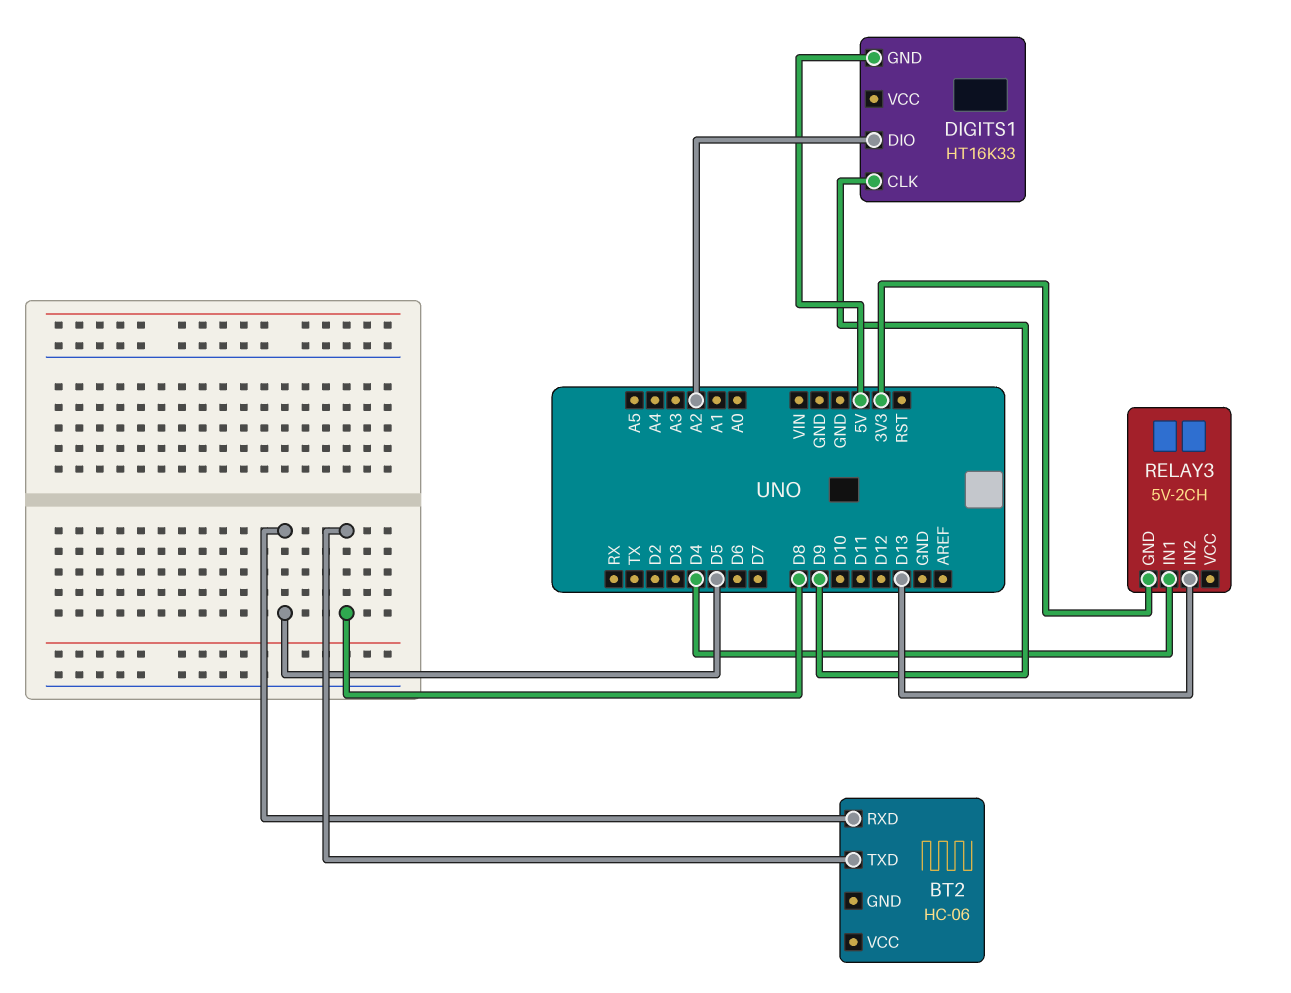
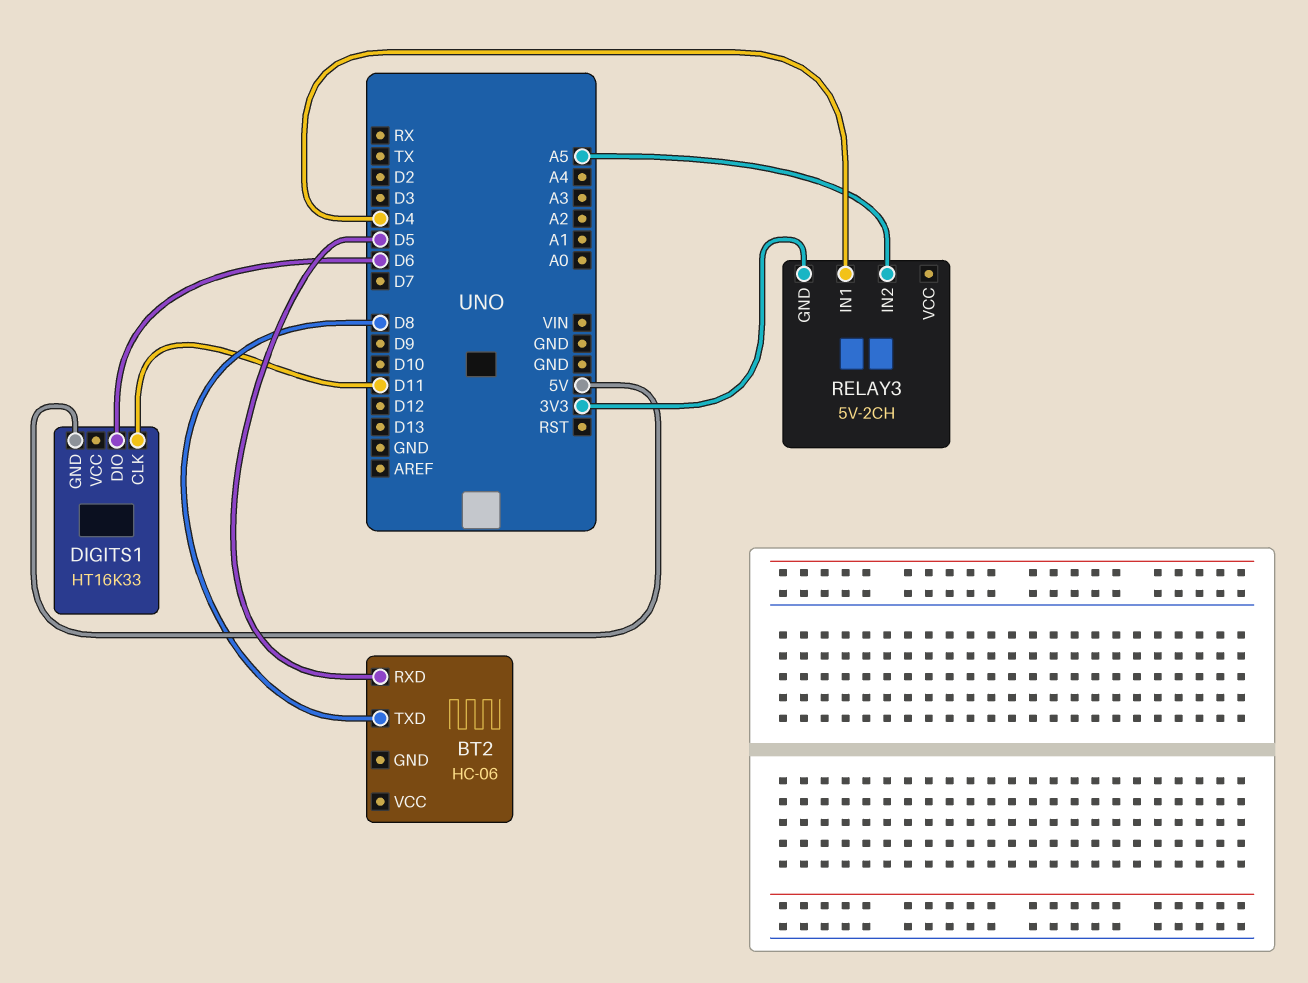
DIGITS1 pin CLK: D9 -> D11
DIGITS1 pin DIO: A2 -> D6
RELAY3 pin IN2: D13 -> A5

